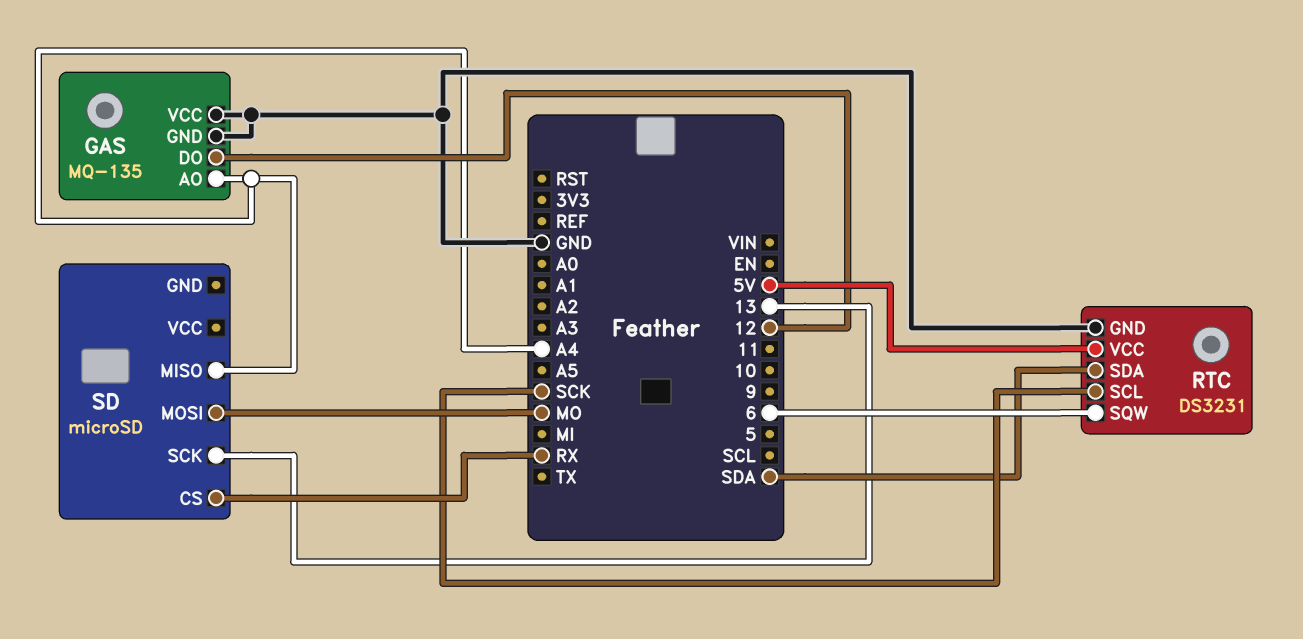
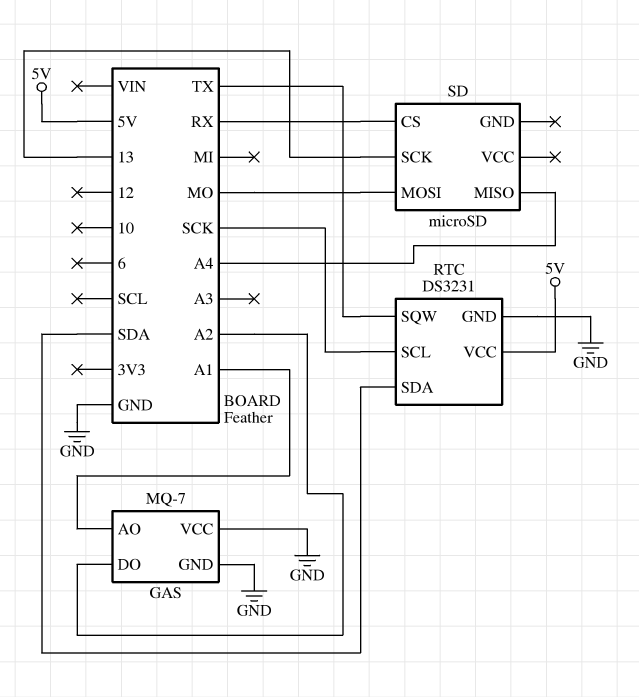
GAS: MQ-135 -> MQ-7
GAS pin AO: A4 -> A1
GAS pin DO: 12 -> A2
RTC pin SQW: 6 -> TX

